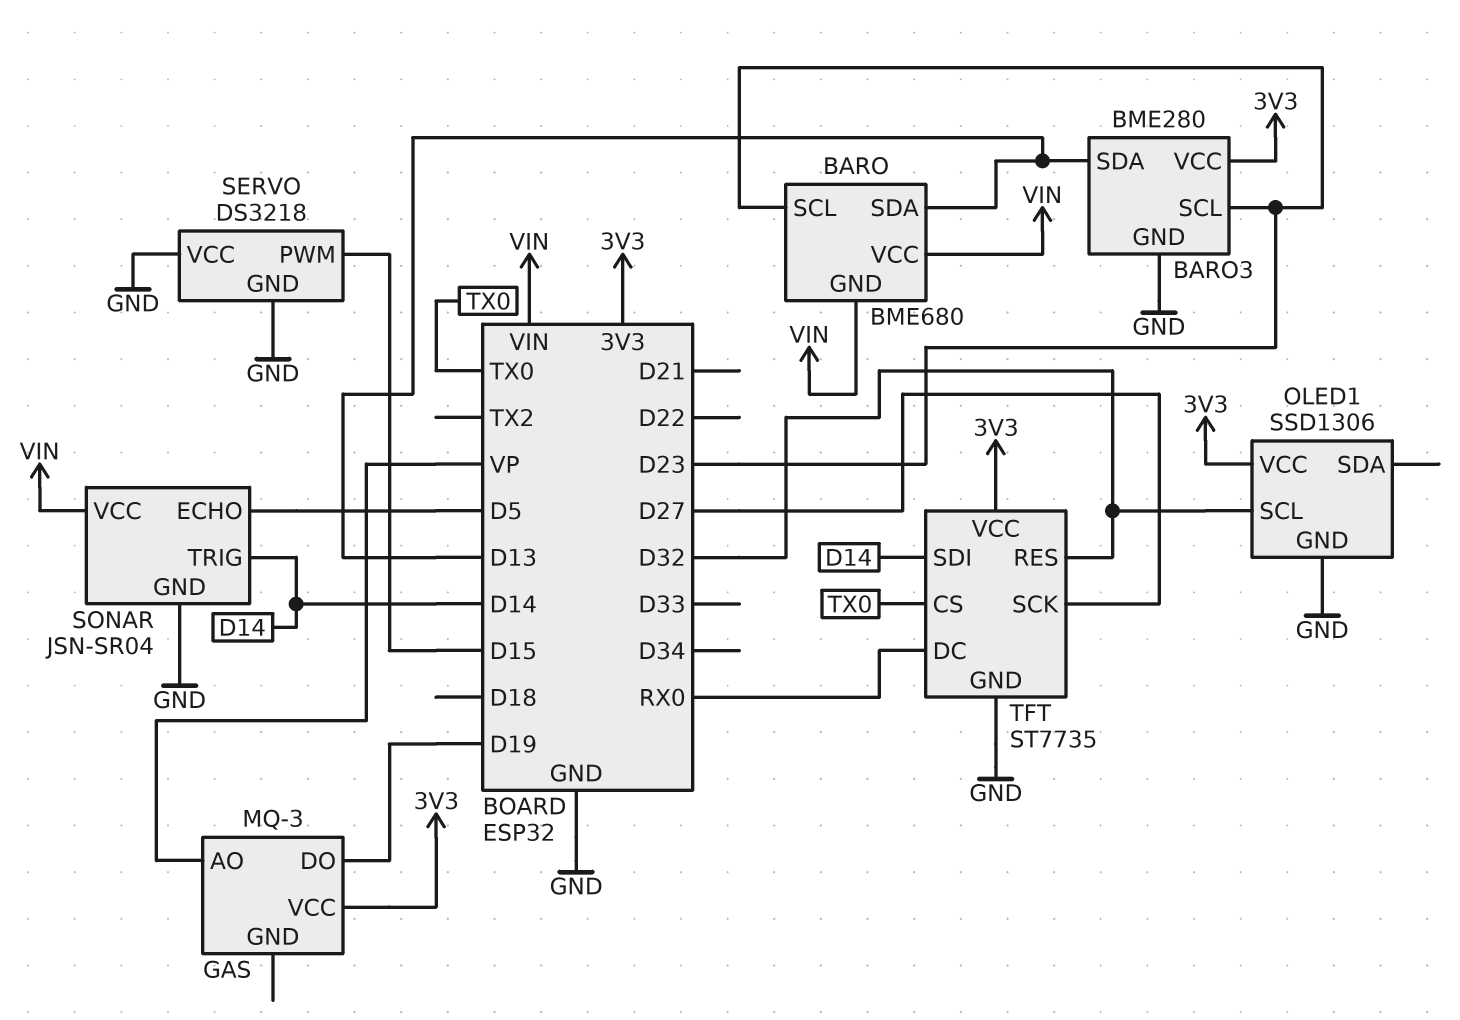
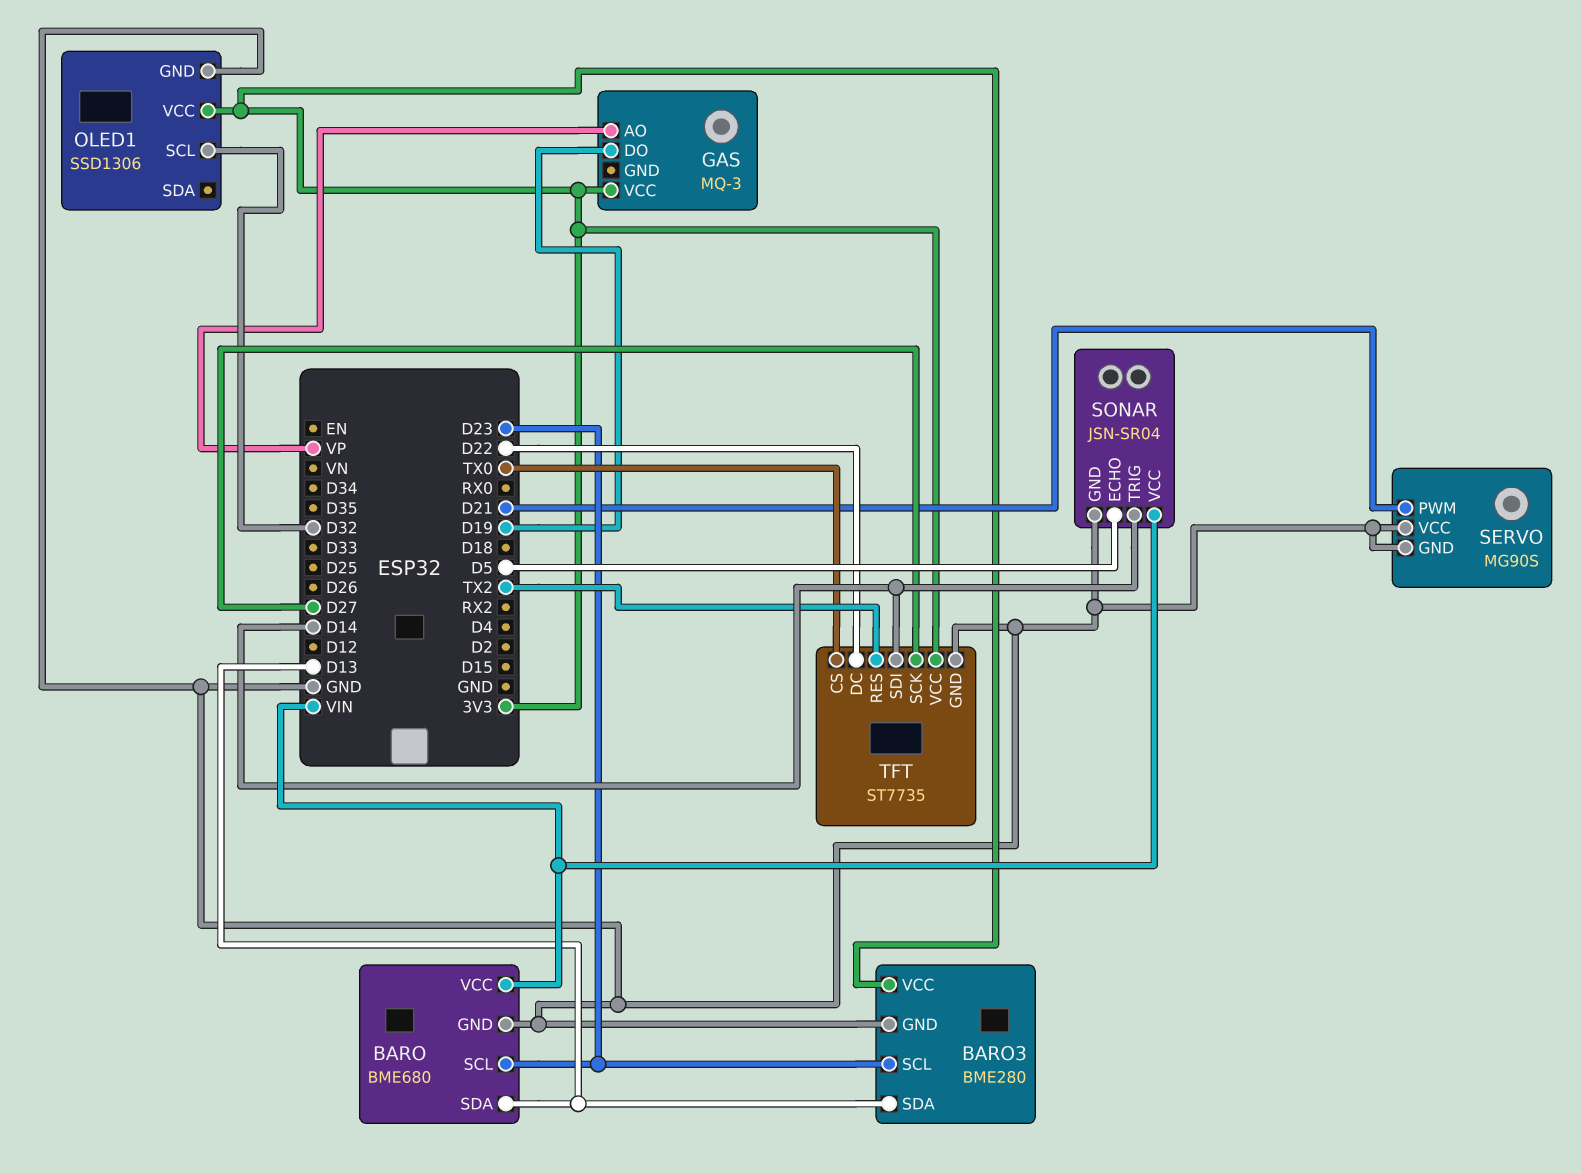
BARO pin GND: VIN -> GND
SERVO: DS3218 -> MG90S
SERVO pin PWM: D15 -> D21
TFT pin DC: RX0 -> D22
TFT pin RES: D32 -> TX2

